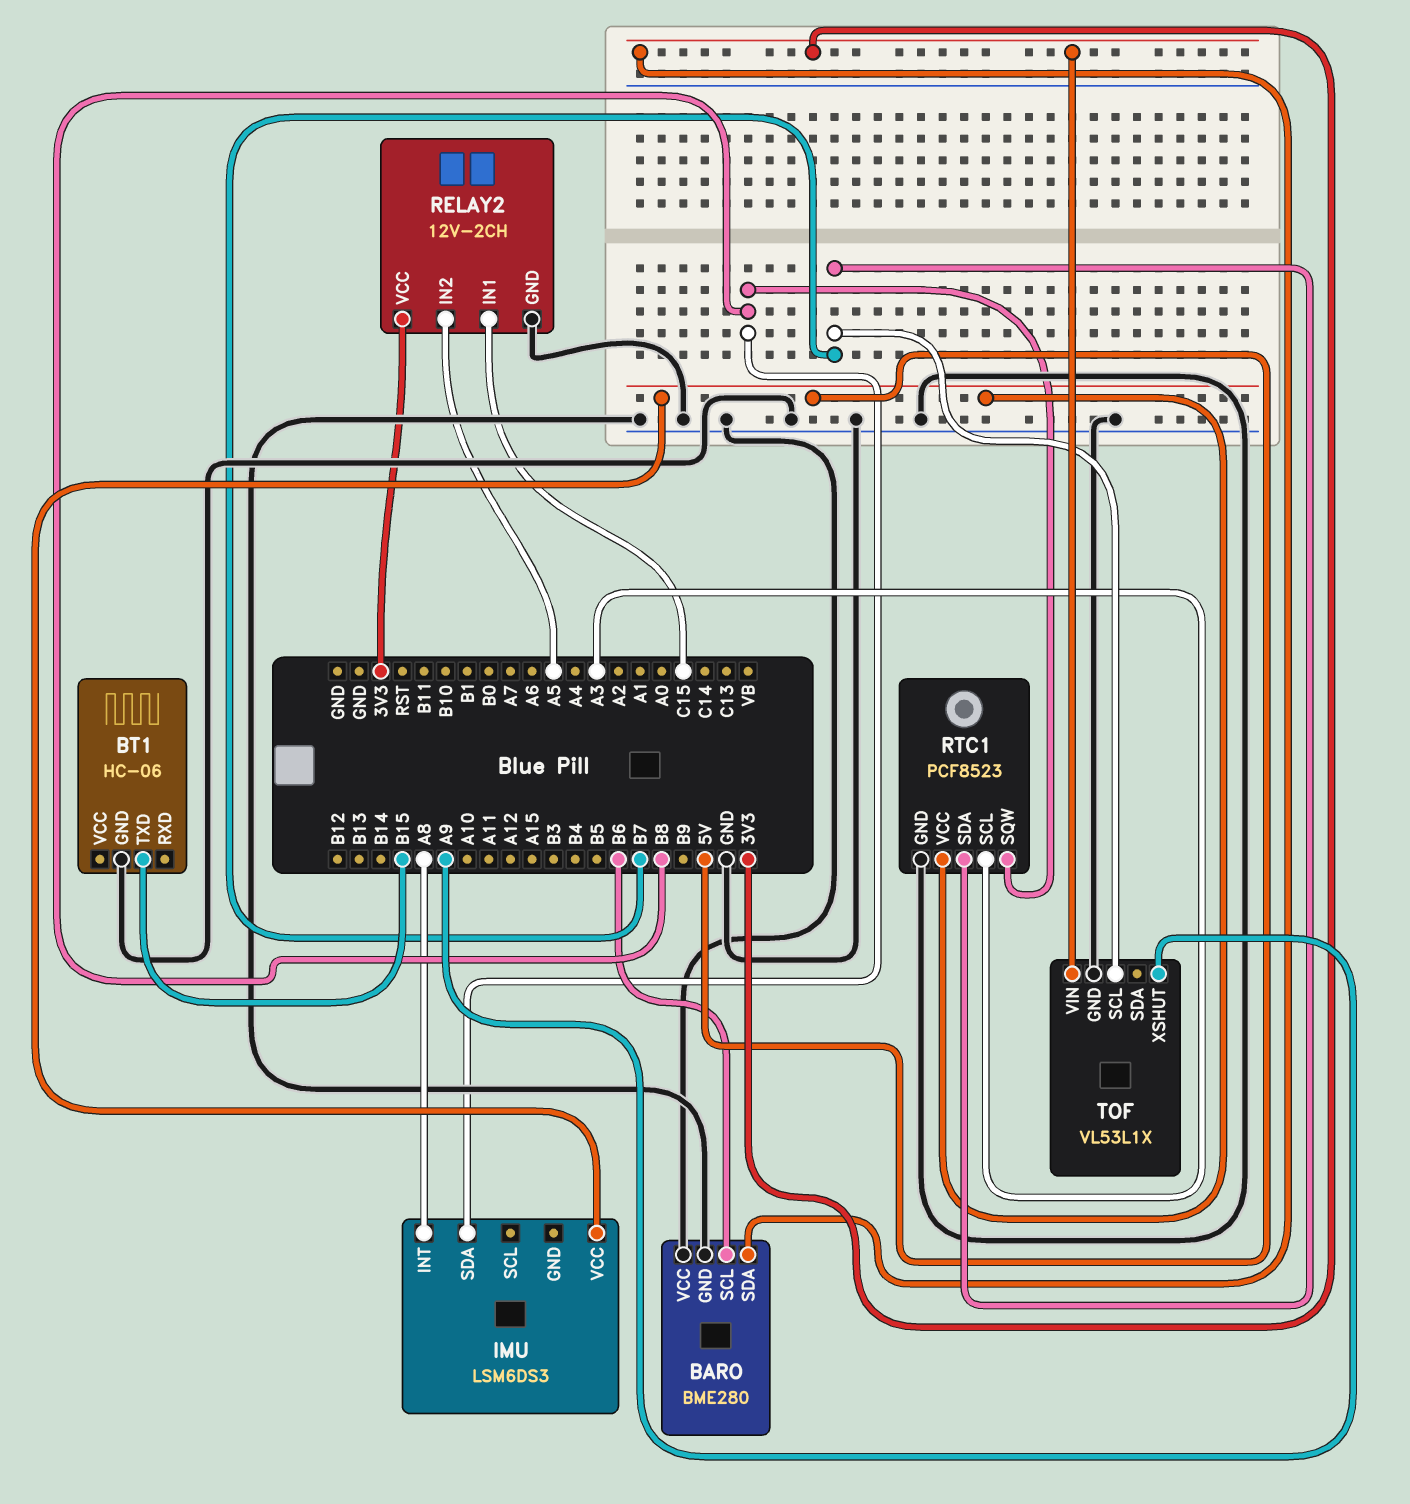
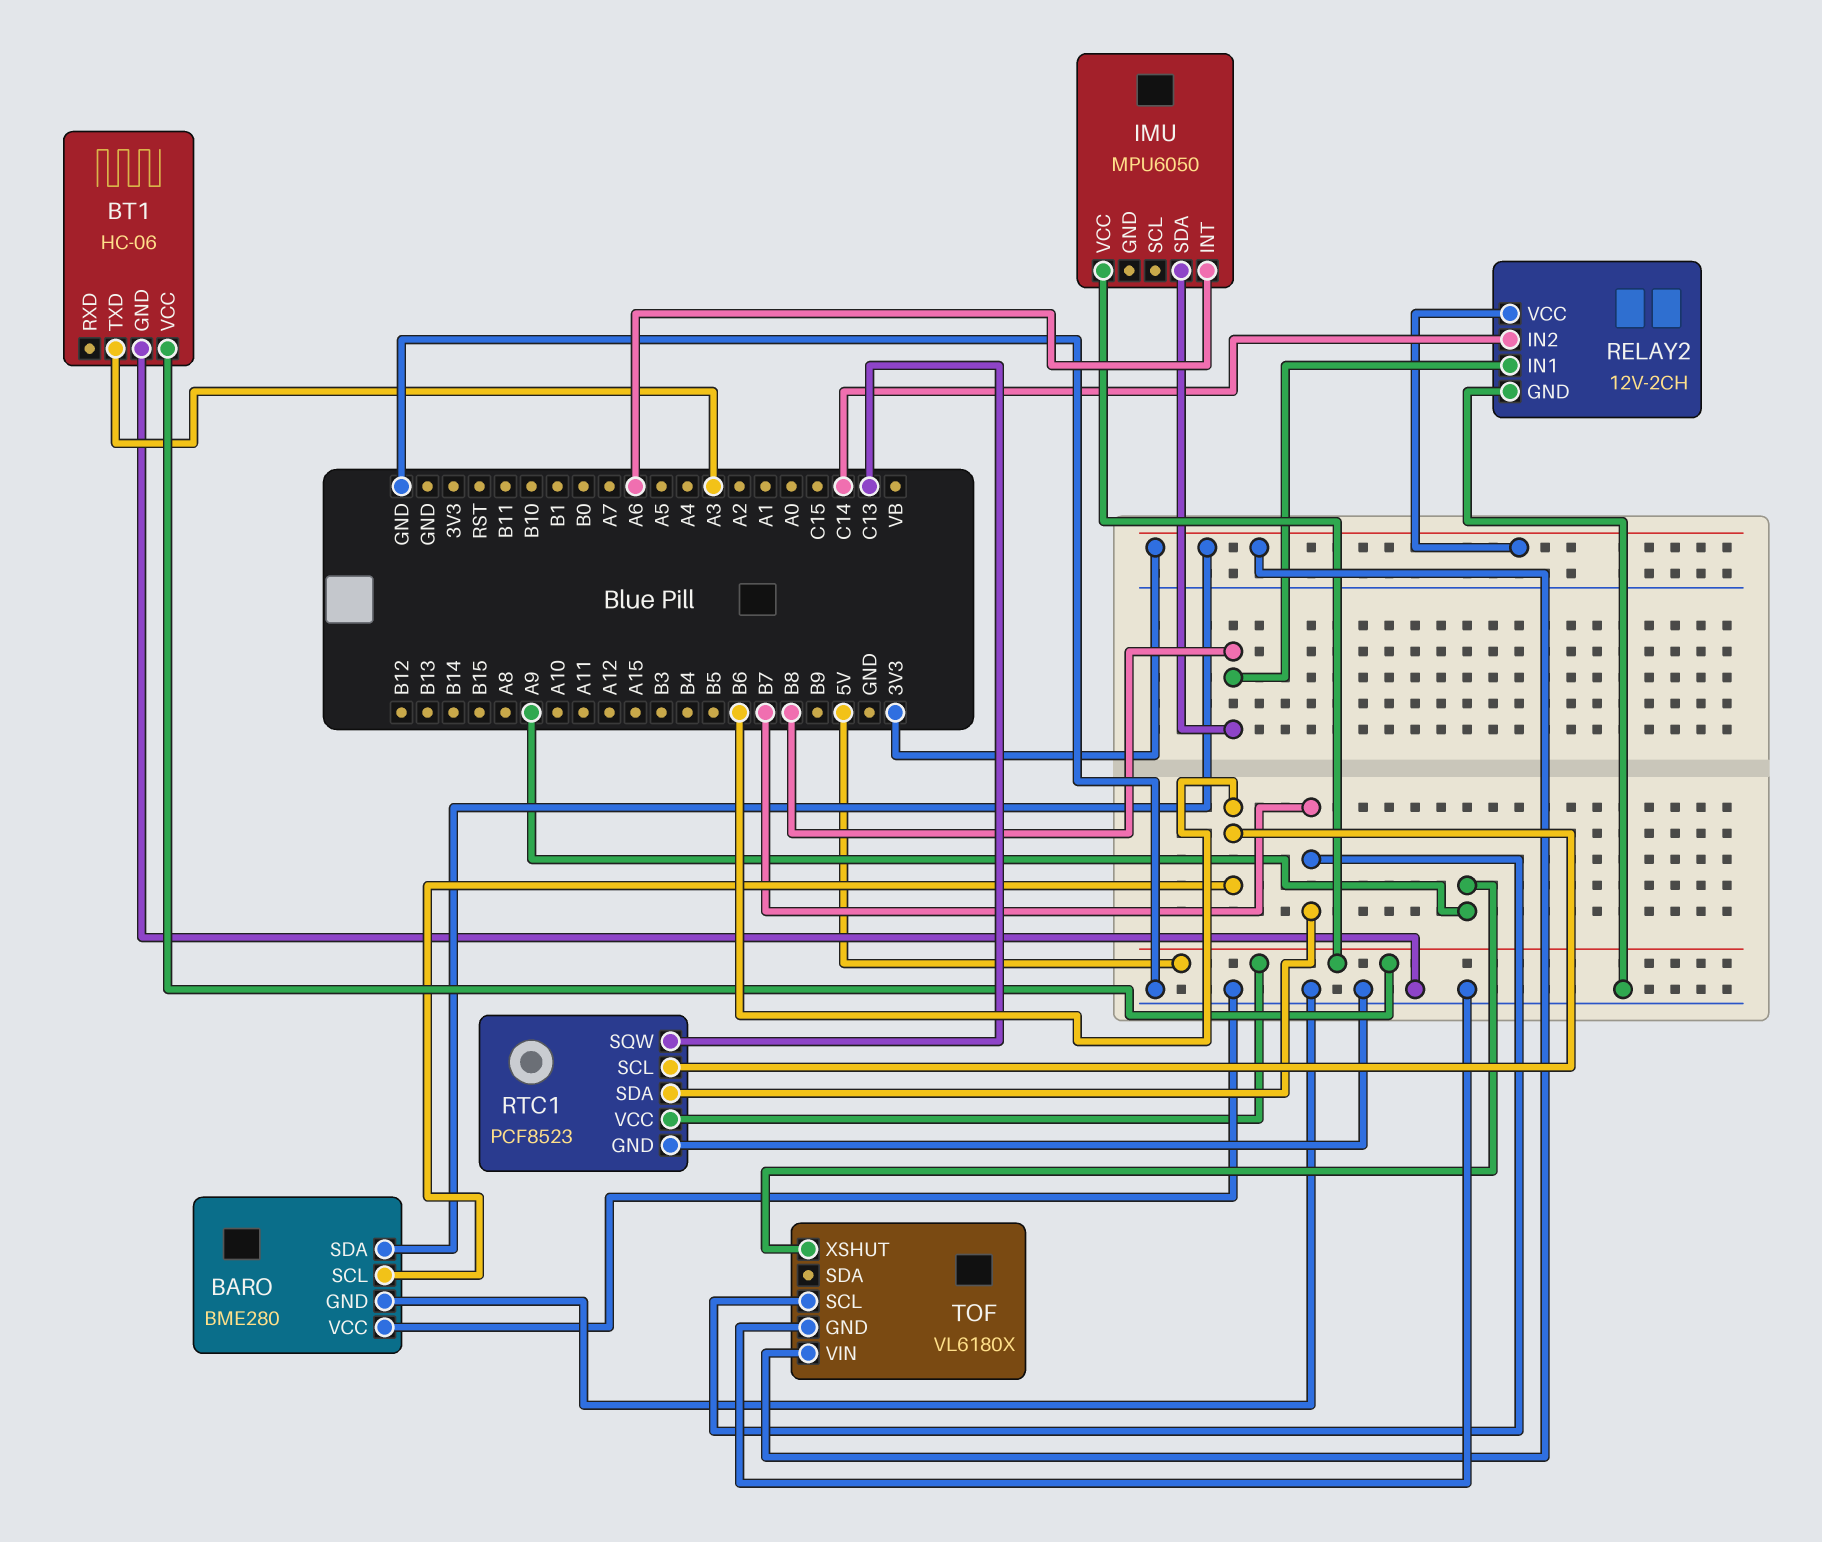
BT1 pin TXD: B15 -> A3
BT1 pin VCC: none -> 5V
IMU: LSM6DS3 -> MPU6050
IMU pin INT: A8 -> A6
RELAY2 pin IN1: C15 -> B8
RELAY2 pin IN2: A5 -> C14
RTC1 pin SCL: A3 -> B6
RTC1 pin SQW: B8 -> C13
TOF: VL53L1X -> VL6180X

